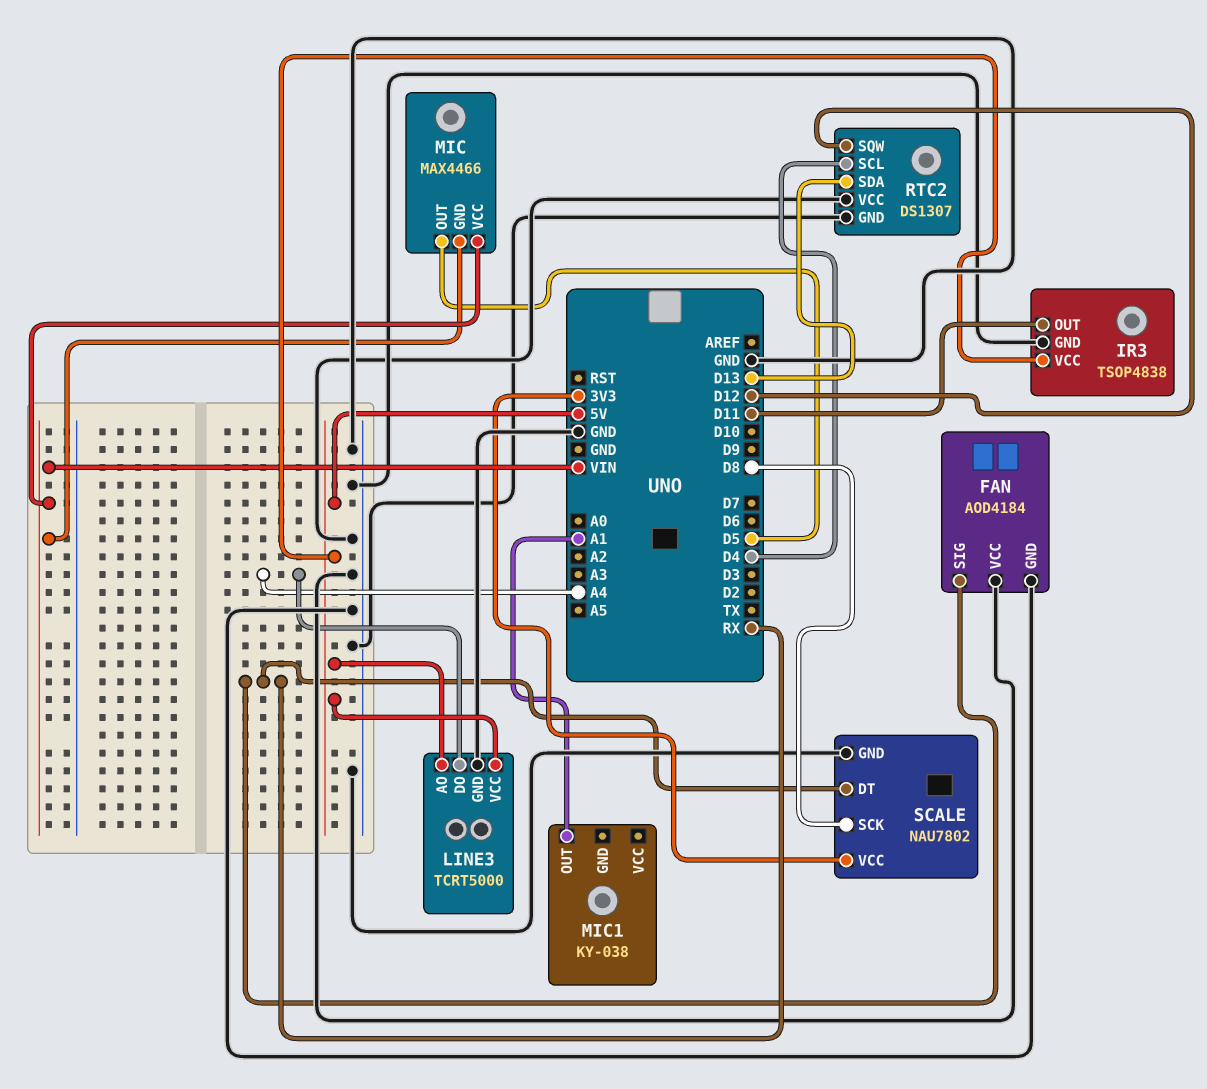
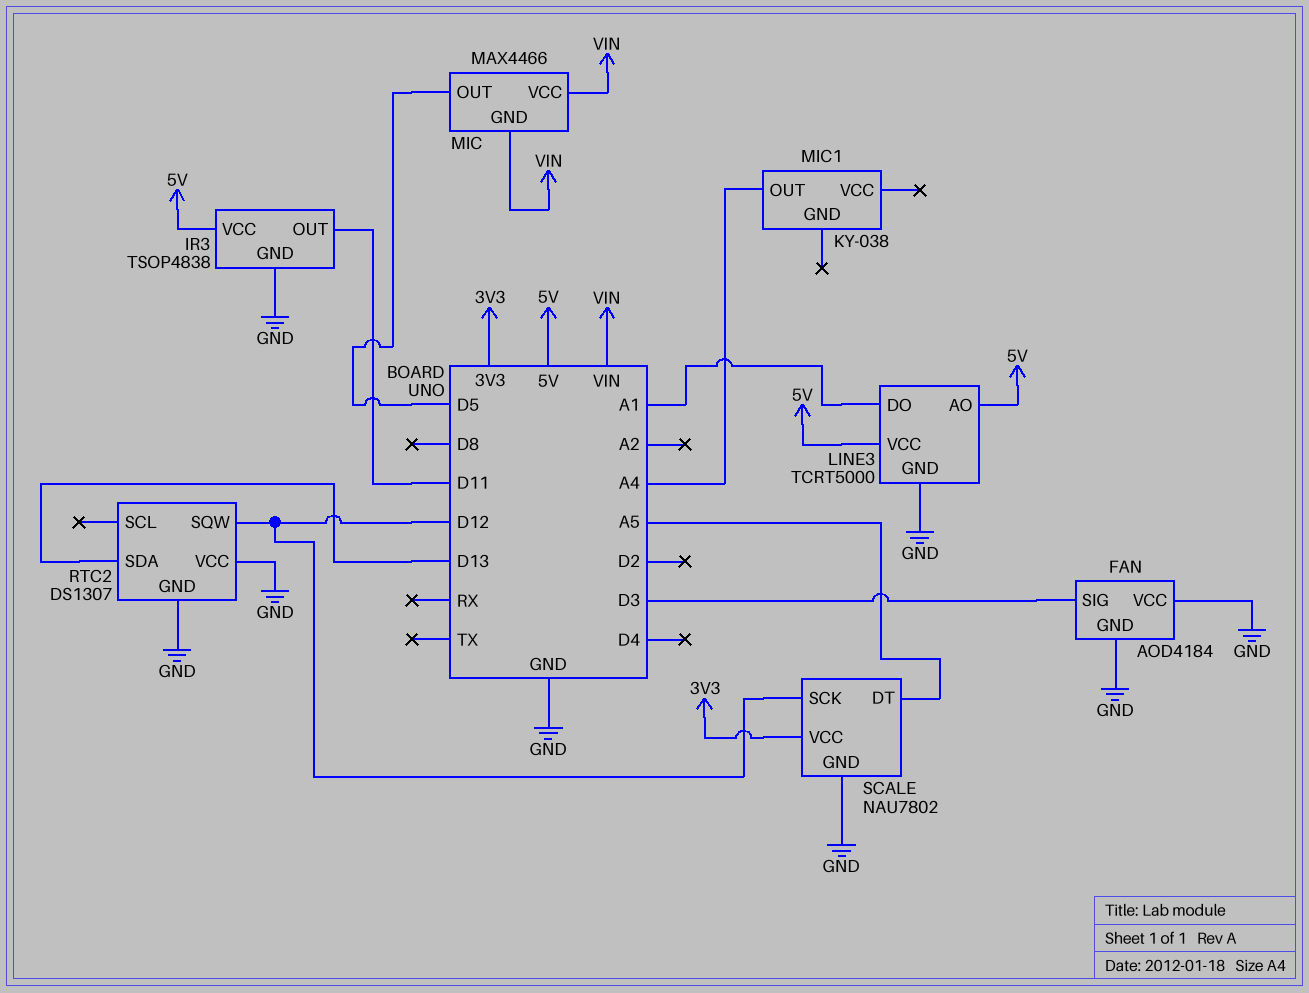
FAN pin SIG: RX -> D3
LINE3 pin DO: A4 -> A1
MIC1 pin OUT: A1 -> A4
RTC2 pin SCL: D4 -> none
SCALE pin DT: RX -> A5
SCALE pin SCK: D8 -> D12

